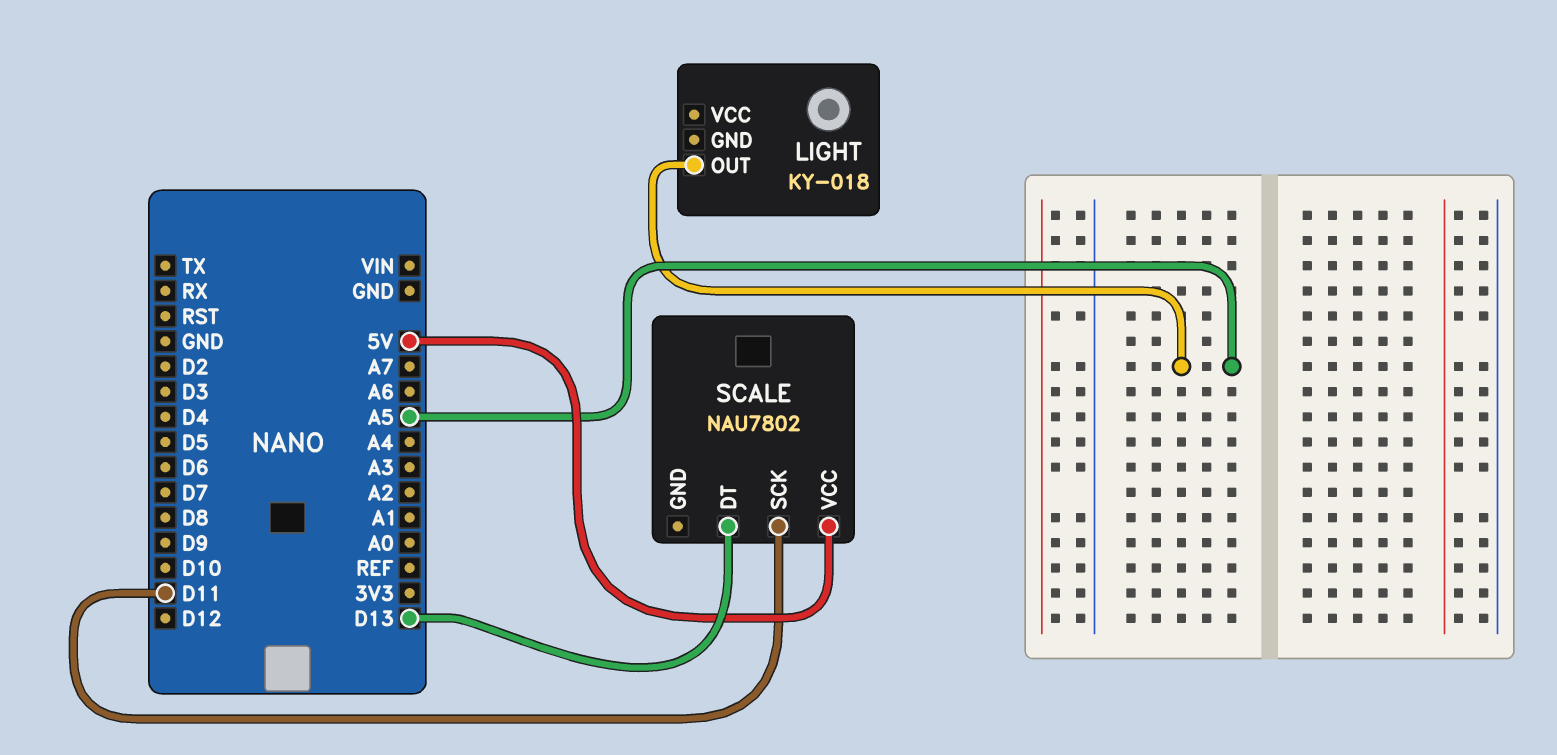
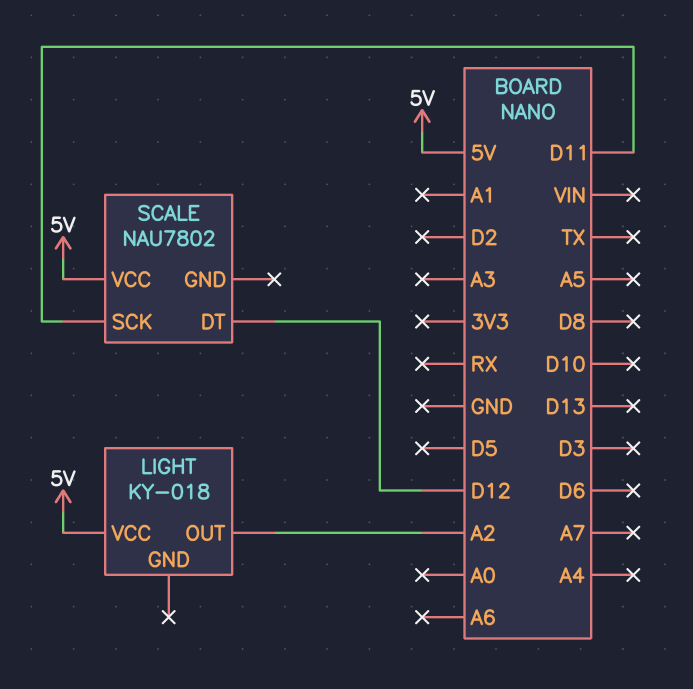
LIGHT pin OUT: A5 -> A2
LIGHT pin VCC: none -> 5V
SCALE pin DT: D13 -> D12

